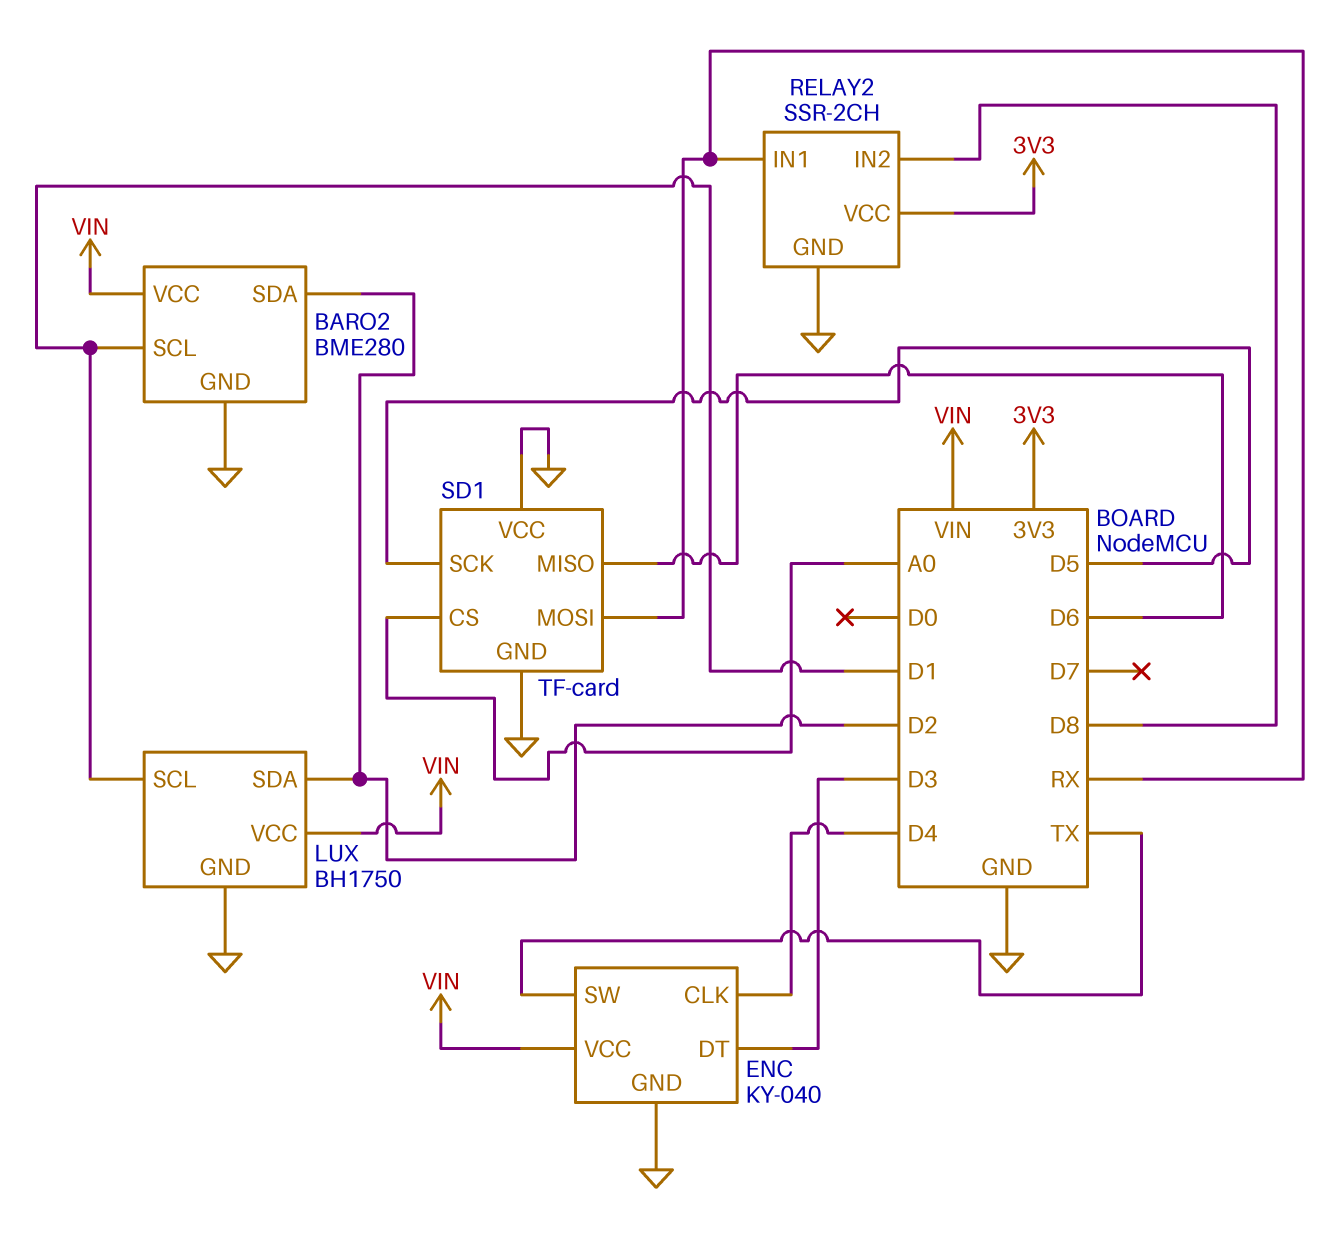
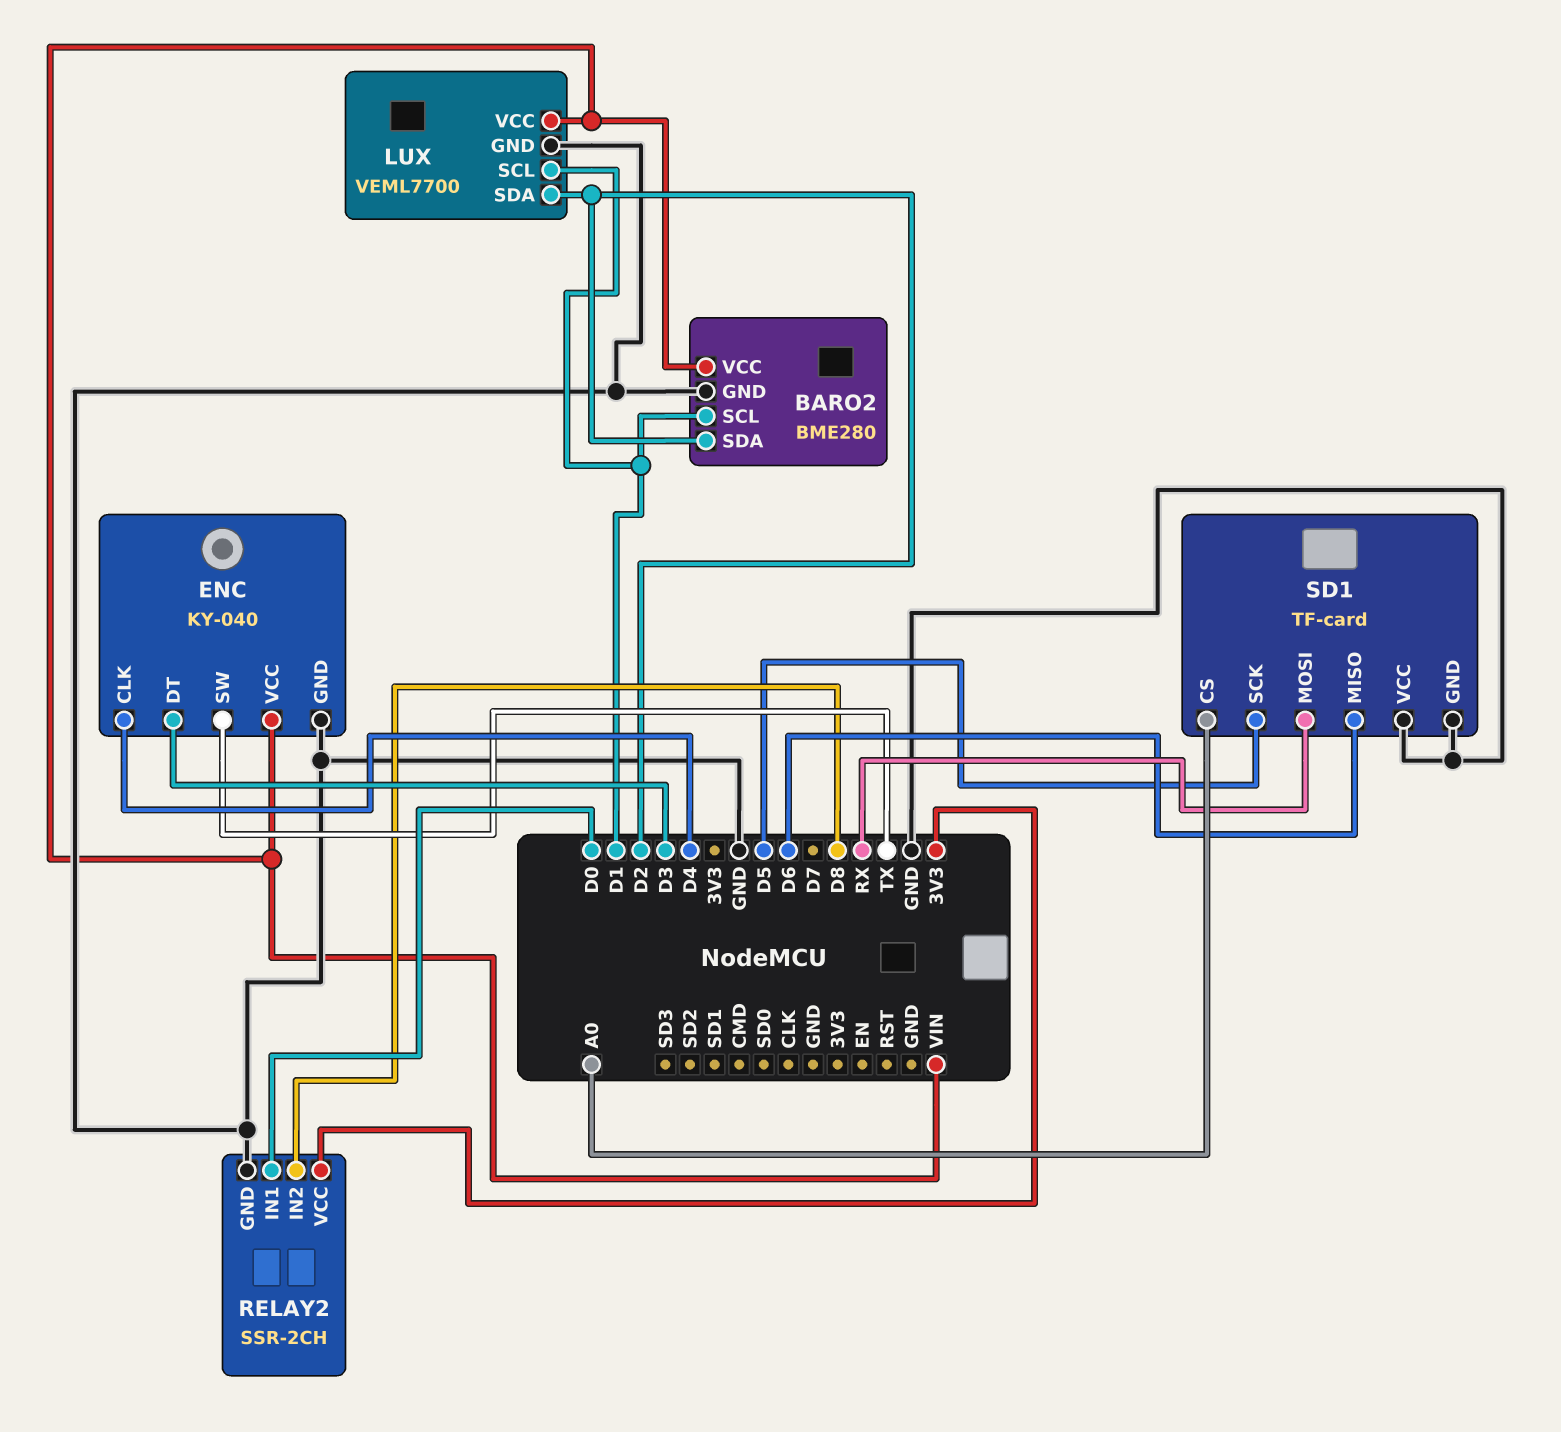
LUX: BH1750 -> VEML7700
RELAY2 pin IN1: RX -> D0

